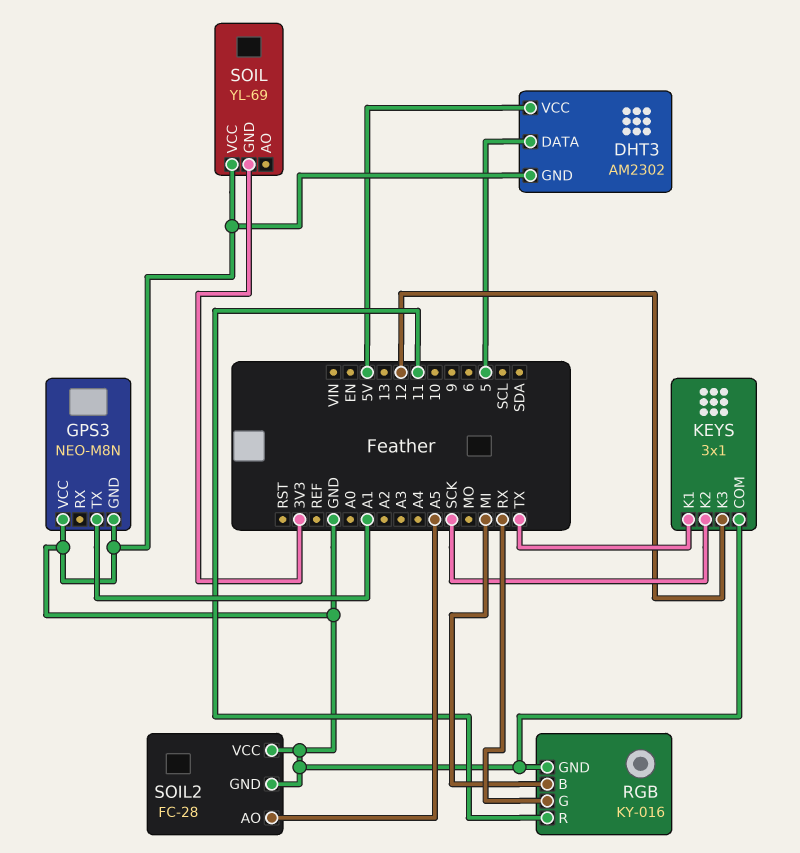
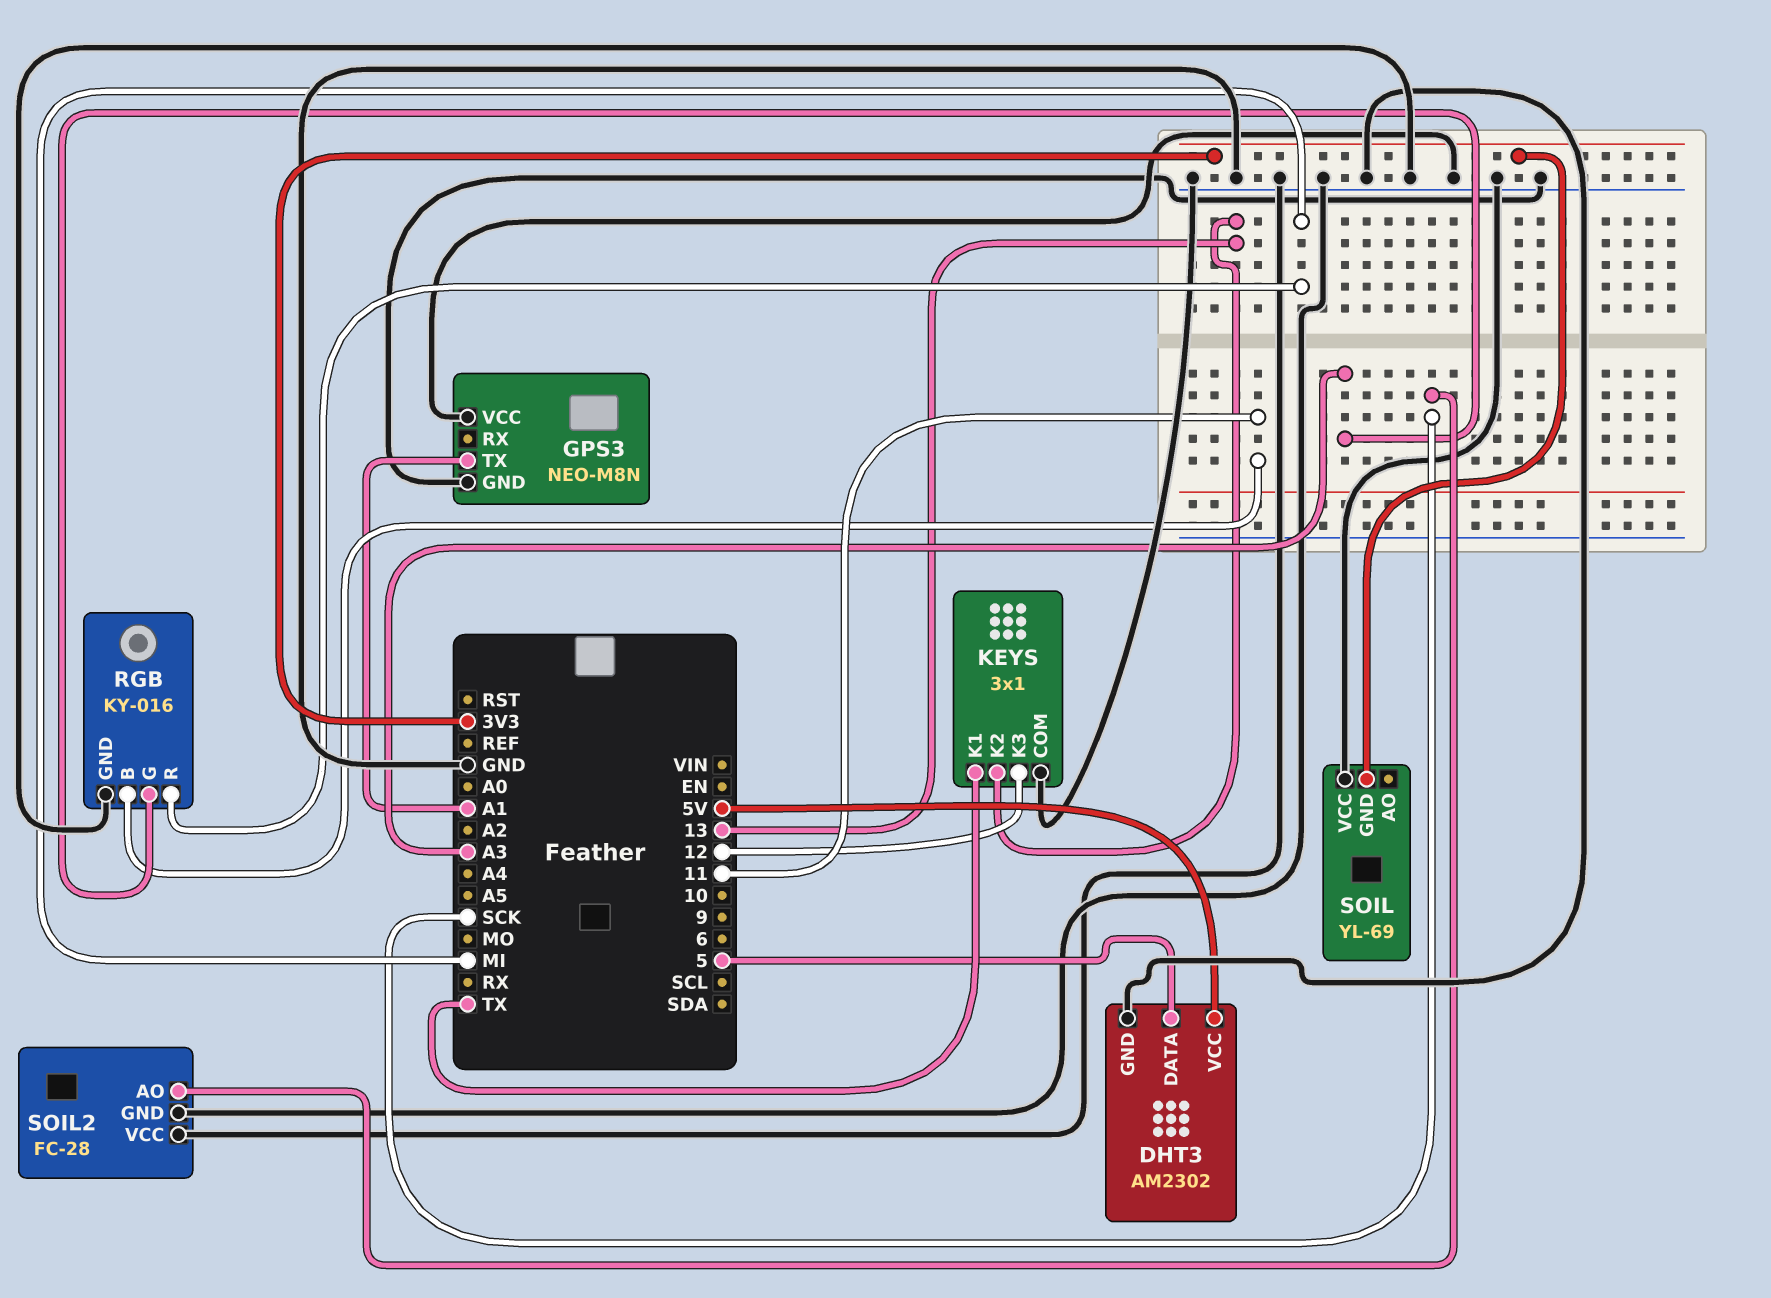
KEYS pin K2: SCK -> 13
RGB pin B: MI -> 11
RGB pin G: RX -> A3
RGB pin R: 11 -> MI
SOIL2 pin AO: A5 -> SCK

